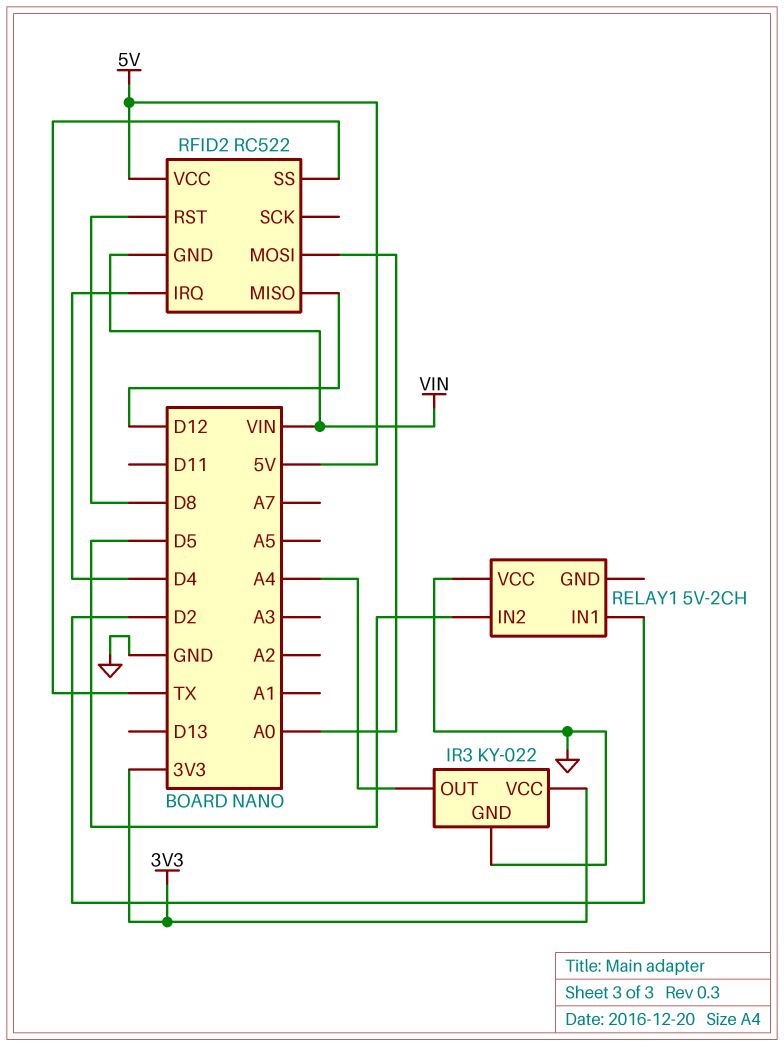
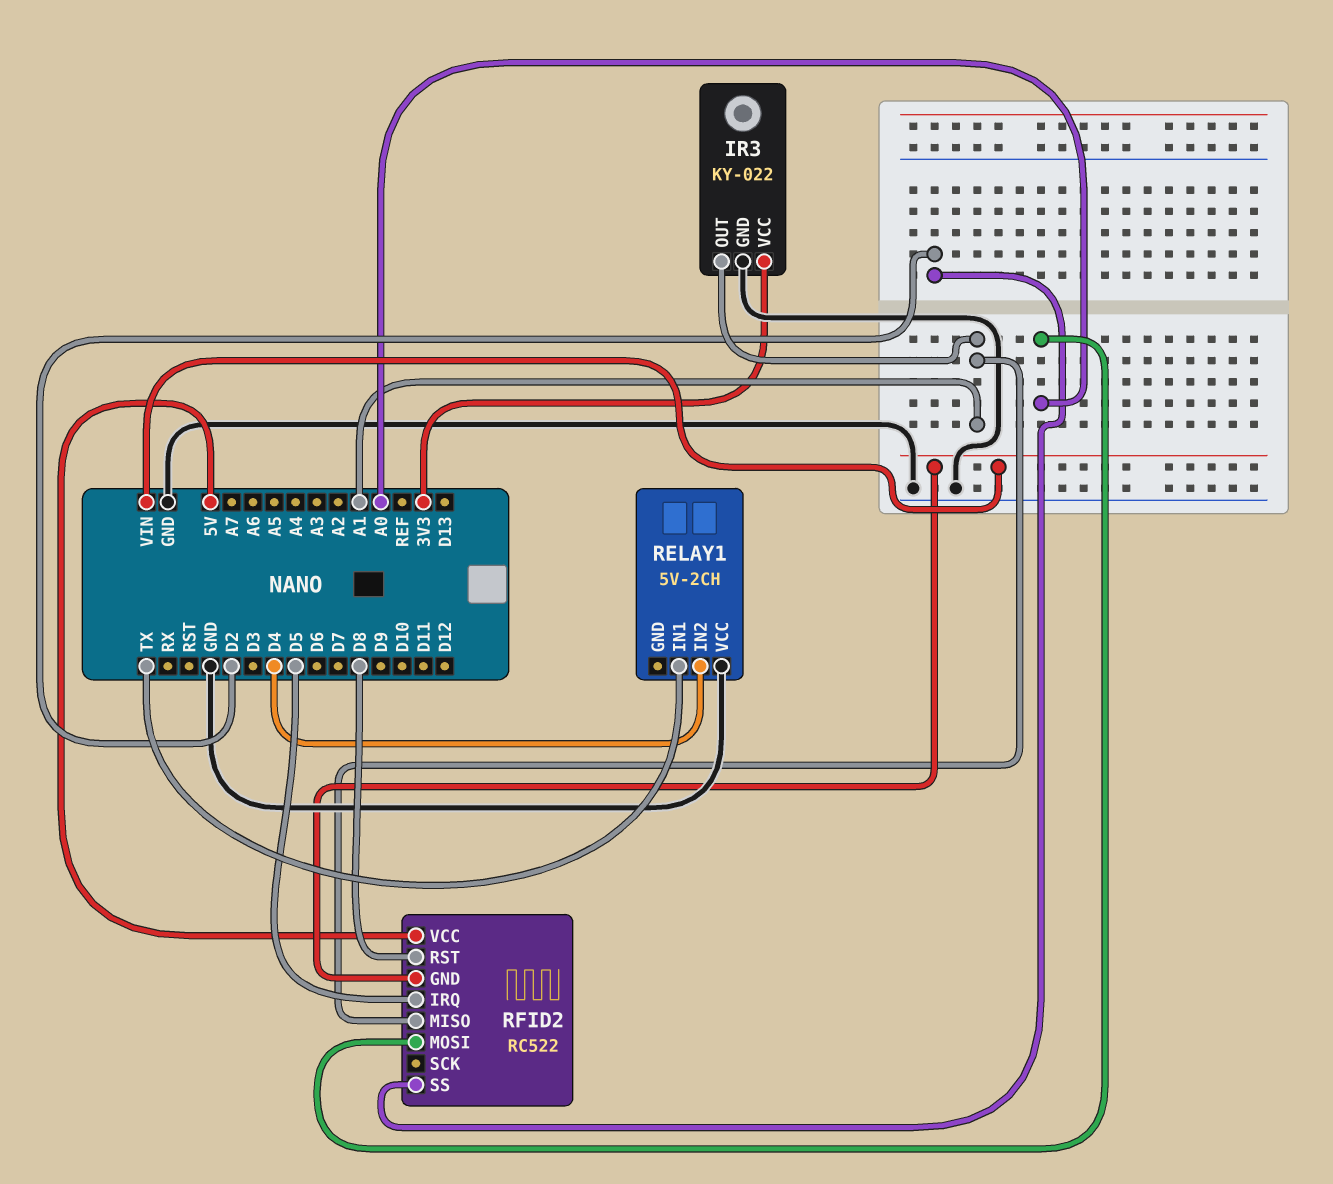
IR3 pin OUT: A4 -> A1
RELAY1 pin IN1: D2 -> TX
RELAY1 pin IN2: D5 -> D4
RFID2 pin IRQ: D4 -> D5
RFID2 pin MISO: D12 -> A1
RFID2 pin SS: TX -> D2

